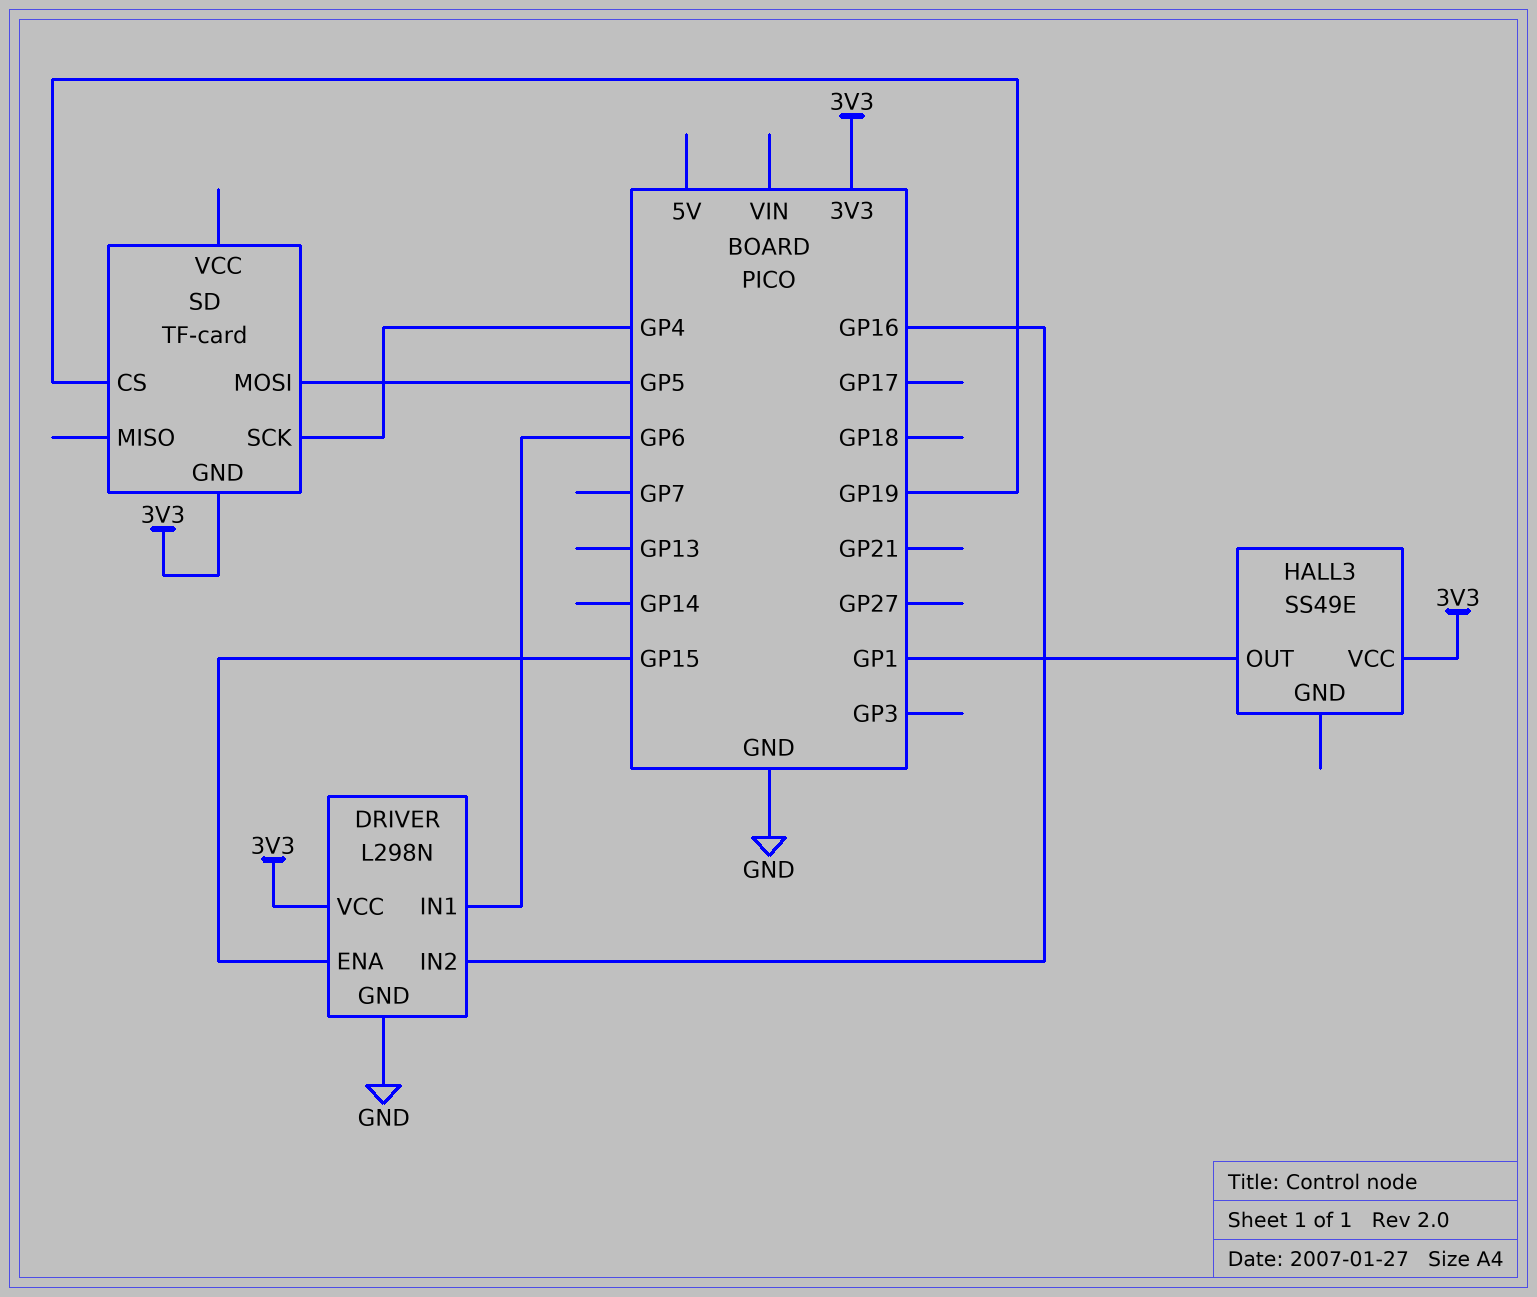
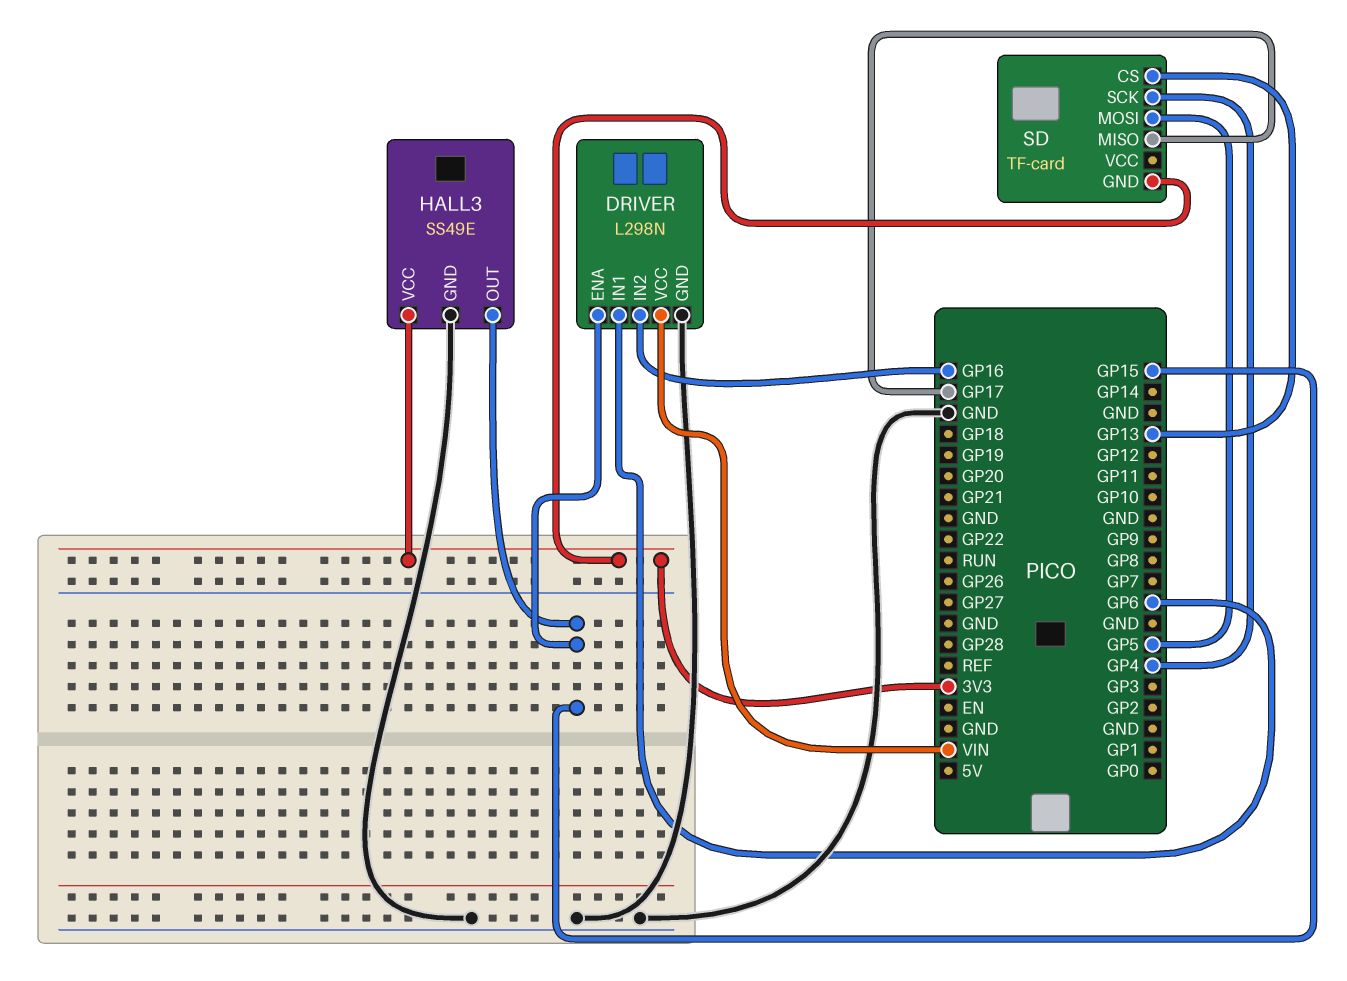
DRIVER pin VCC: 3V3 -> VIN
HALL3 pin GND: none -> GND
HALL3 pin OUT: GP1 -> GP15
SD pin CS: GP19 -> GP13
SD pin MISO: none -> GP17

